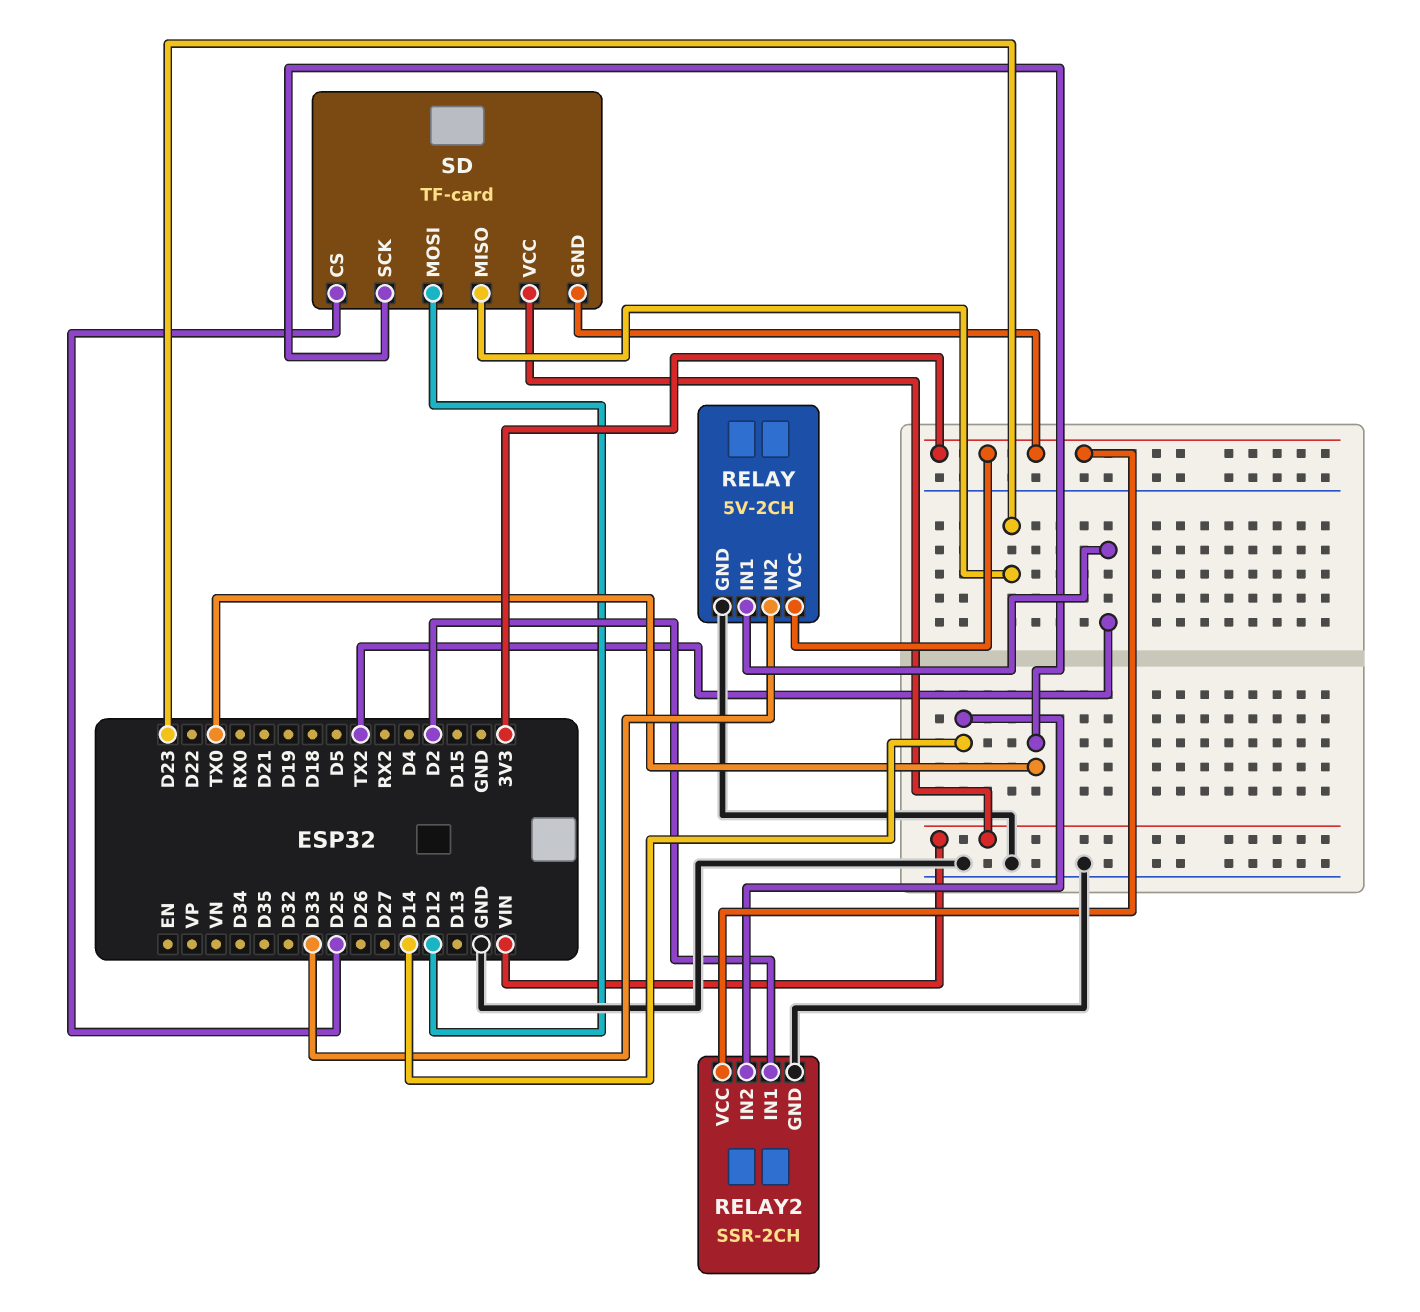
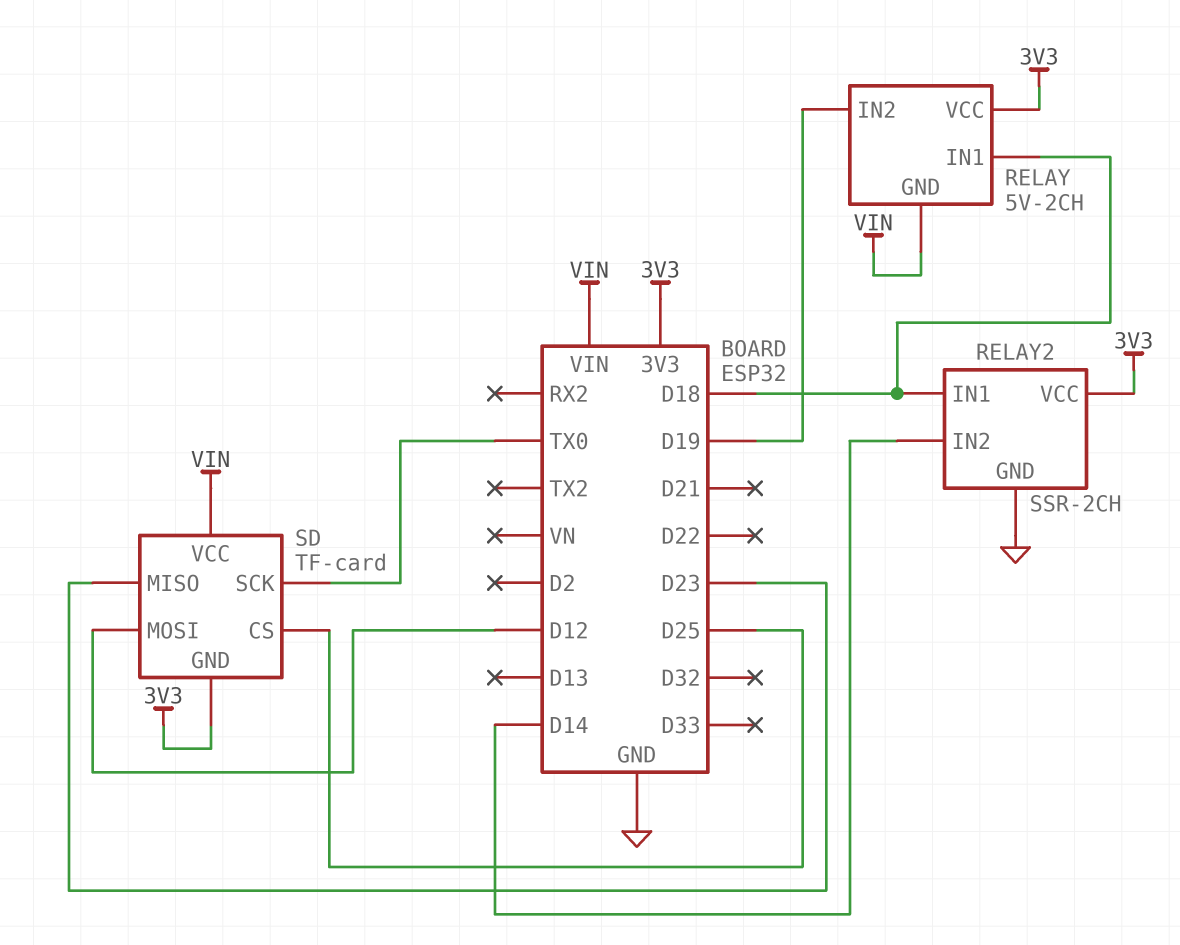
RELAY pin GND: GND -> VIN
RELAY pin IN1: TX2 -> D18
RELAY pin IN2: D33 -> D19
RELAY2 pin IN1: D2 -> D18

